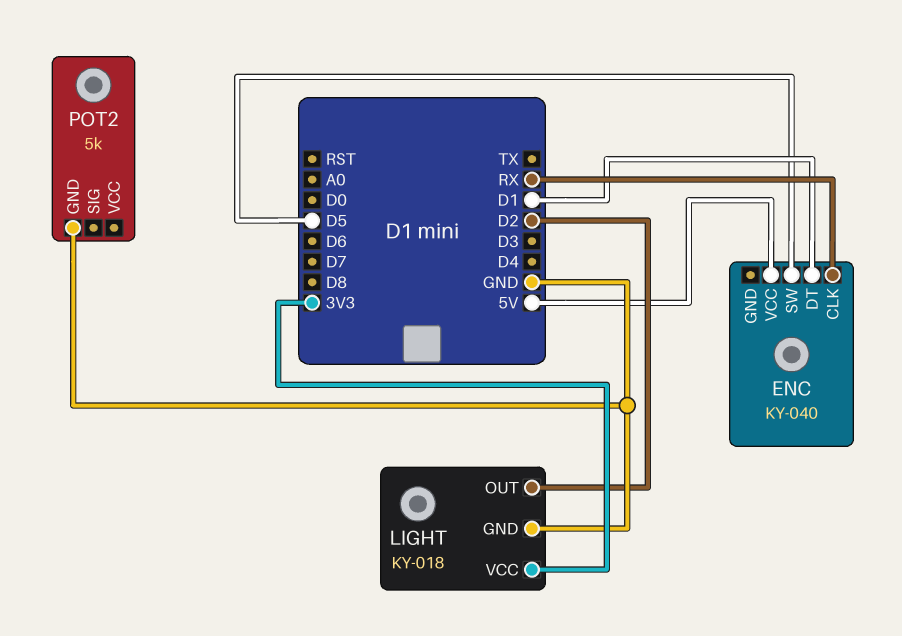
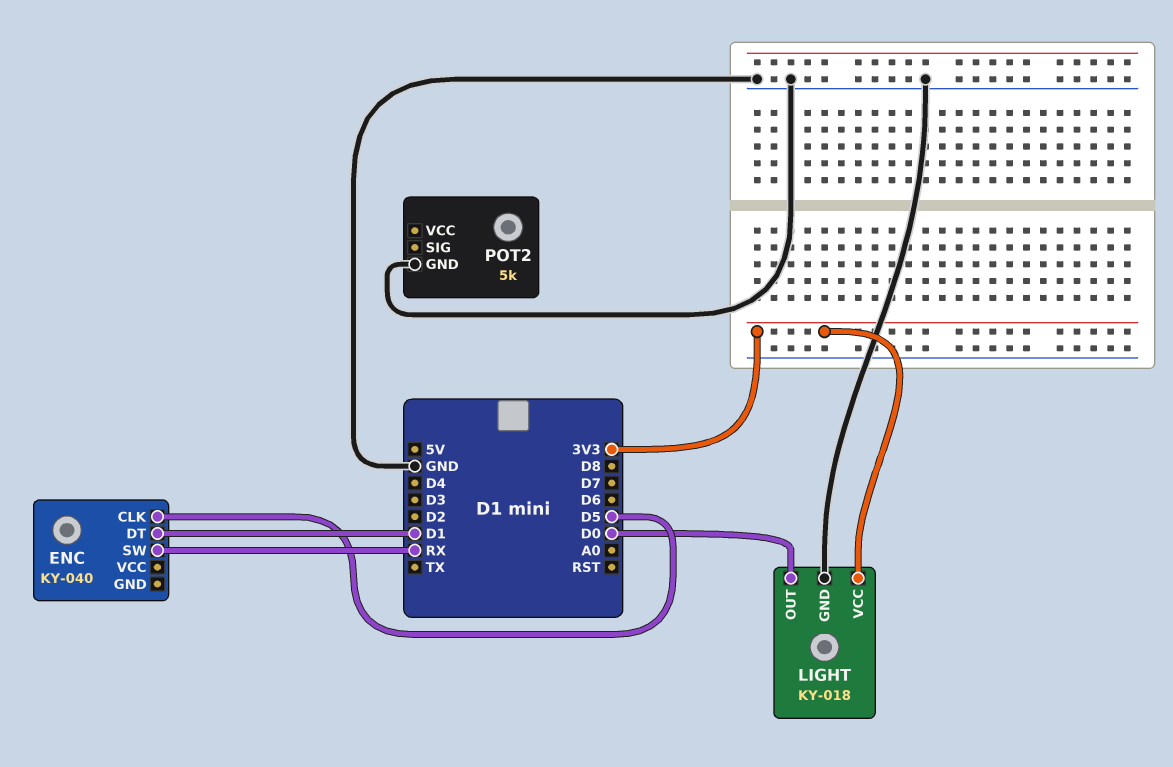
ENC pin CLK: RX -> D5
ENC pin SW: D5 -> RX
ENC pin VCC: 5V -> none
LIGHT pin OUT: D2 -> D0

